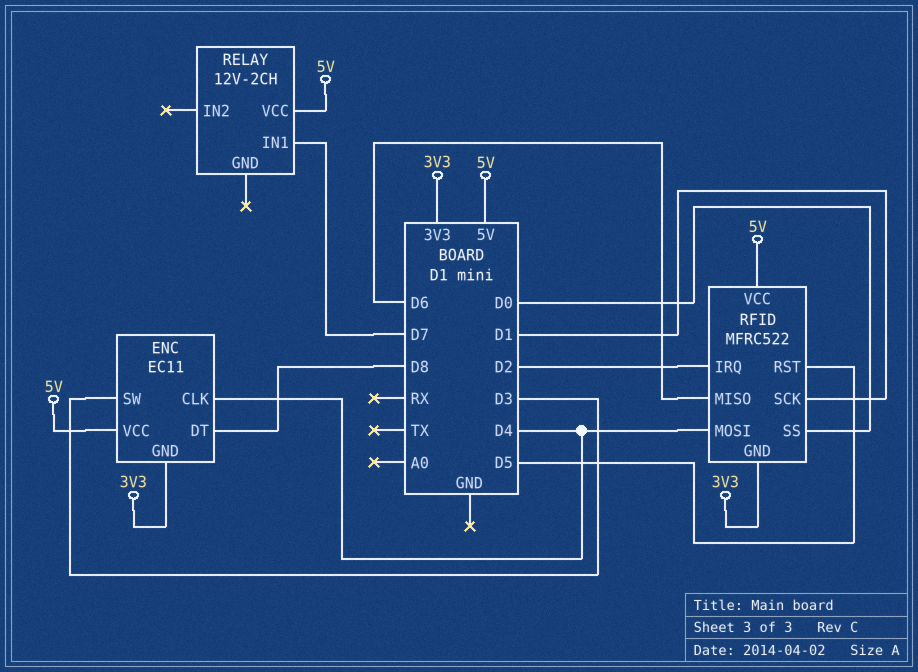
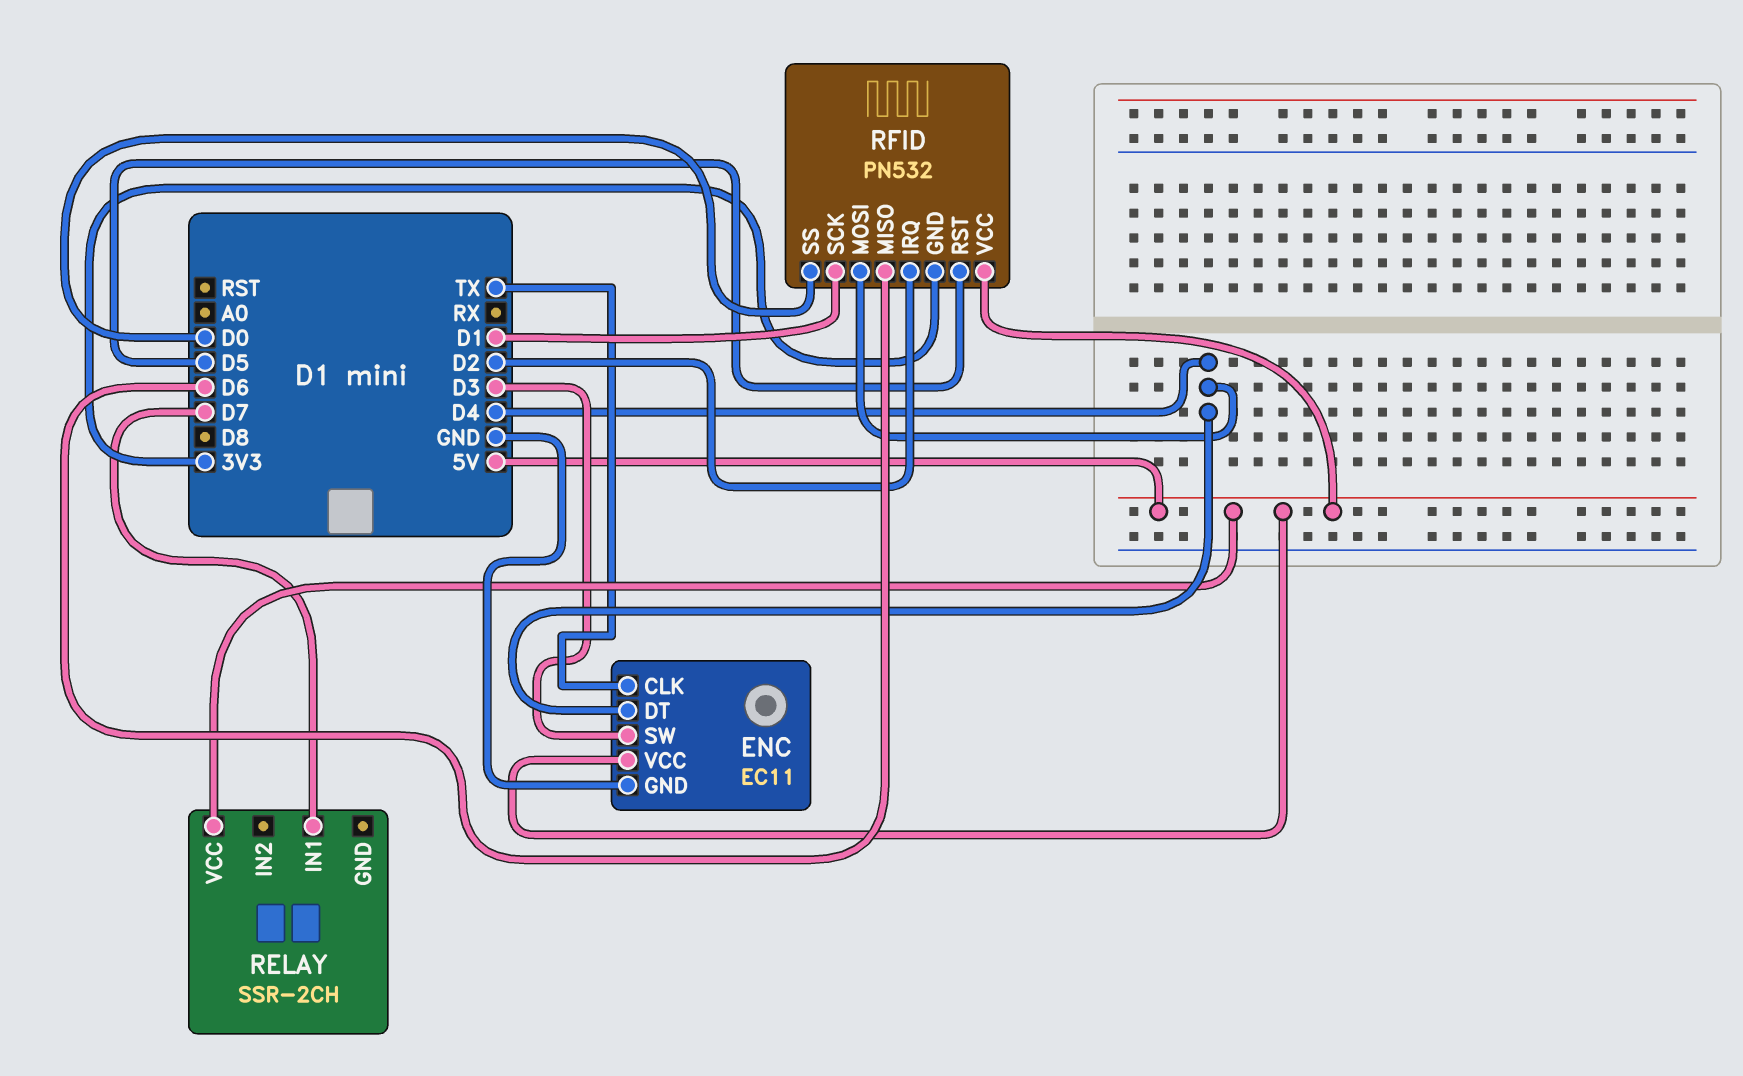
ENC pin CLK: D4 -> TX
ENC pin DT: D8 -> D4
ENC pin GND: 3V3 -> GND
RELAY: 12V-2CH -> SSR-2CH
RFID: MFRC522 -> PN532

